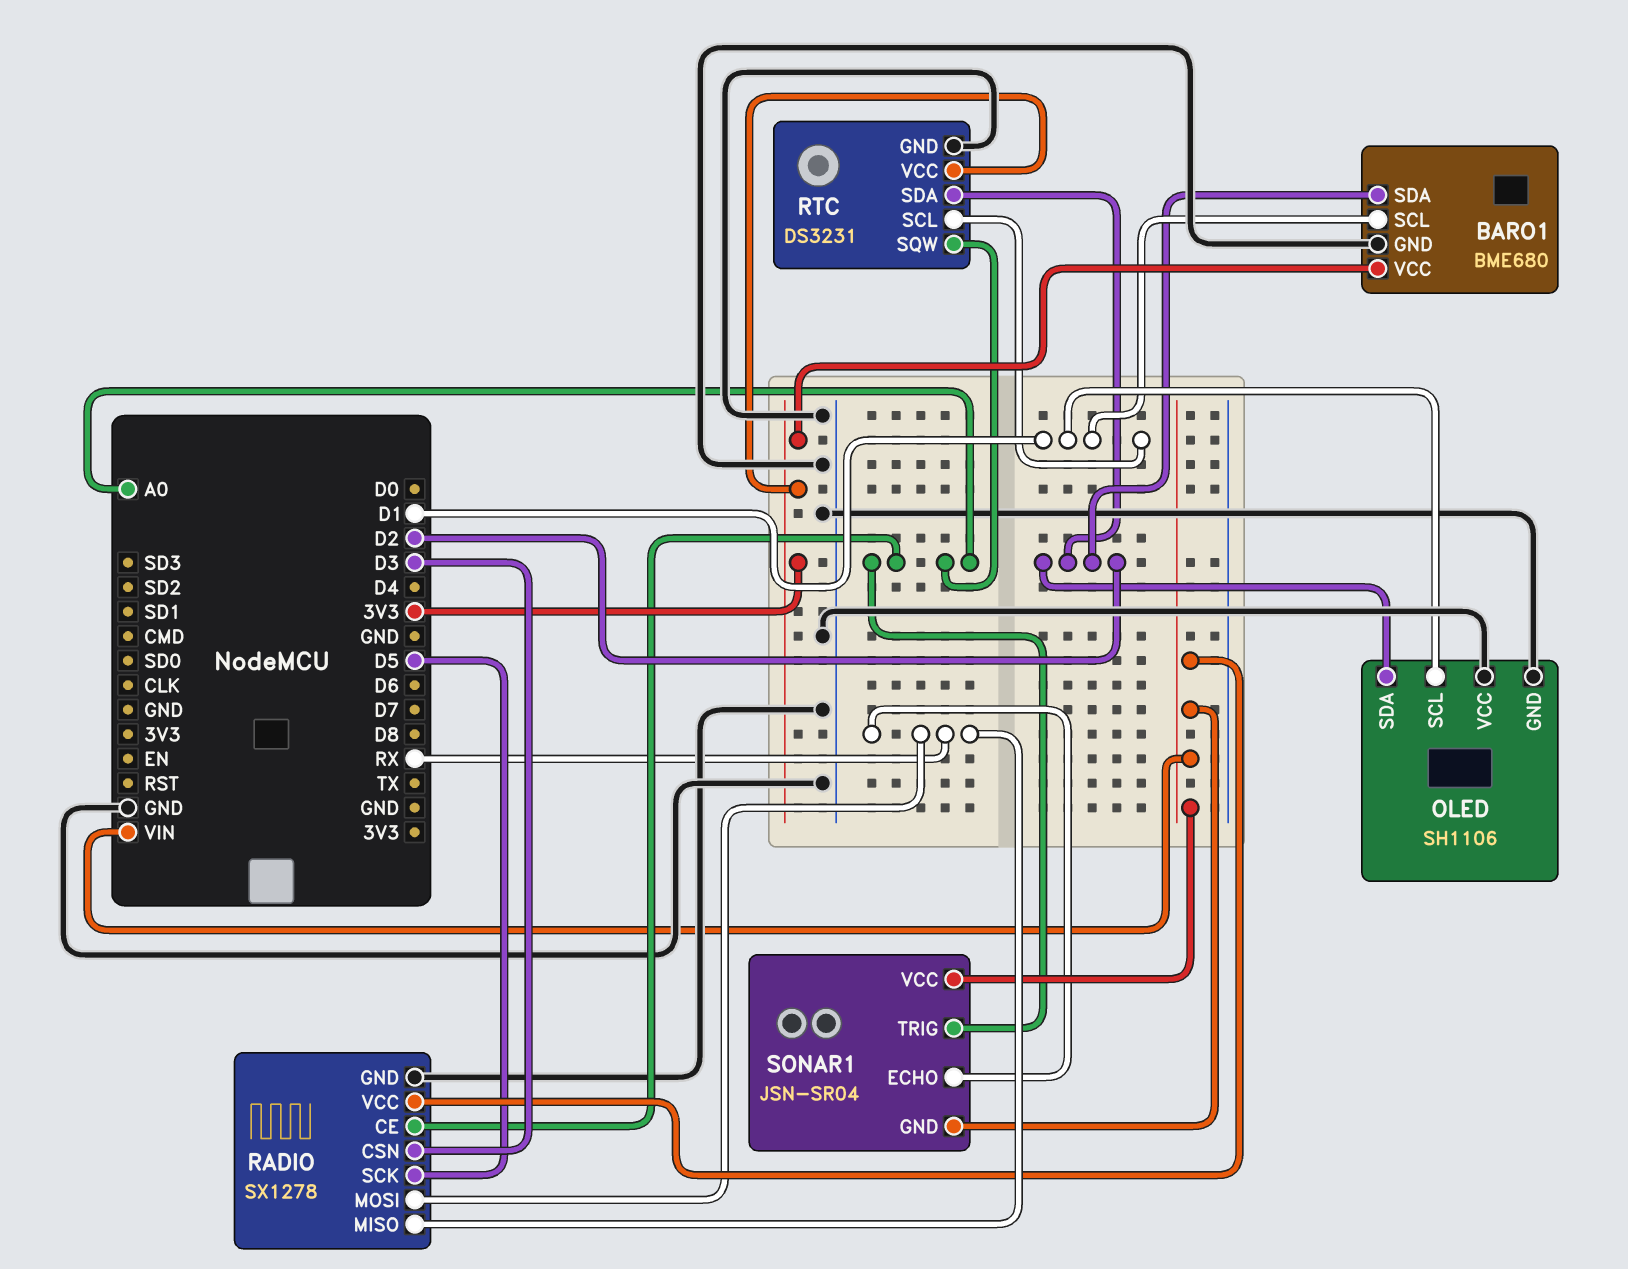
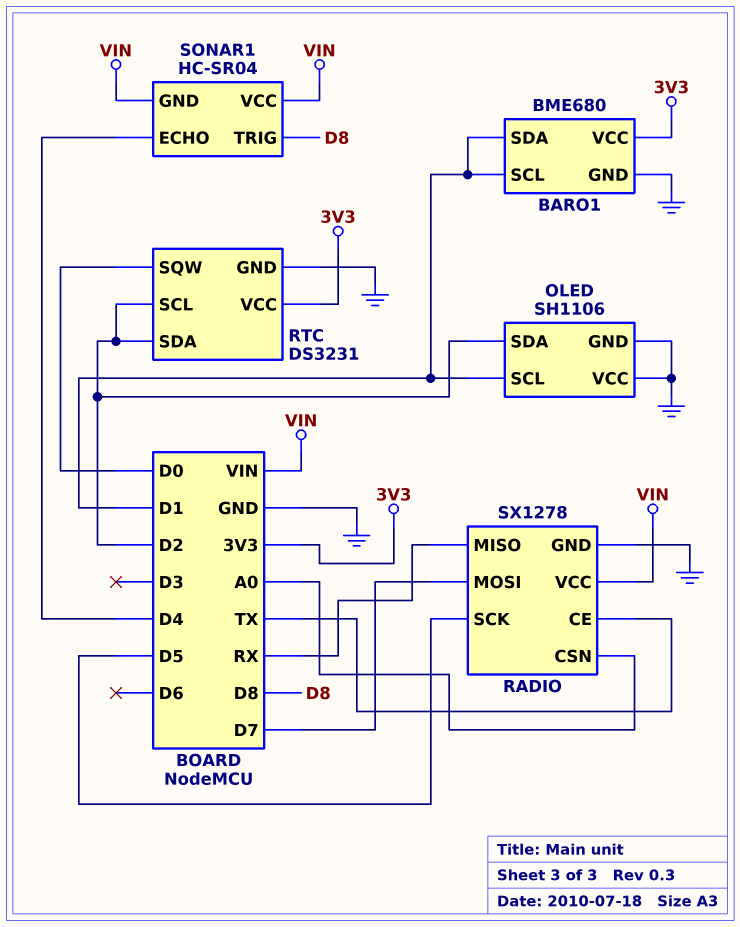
BARO1 pin SDA: D2 -> D1
RADIO pin CE: A0 -> TX
RADIO pin CSN: D3 -> A0
RADIO pin MOSI: RX -> D7
RTC pin SCL: D1 -> D2
RTC pin SQW: A0 -> D0
SONAR1: JSN-SR04 -> HC-SR04
SONAR1 pin ECHO: RX -> D4
SONAR1 pin TRIG: A0 -> D8

